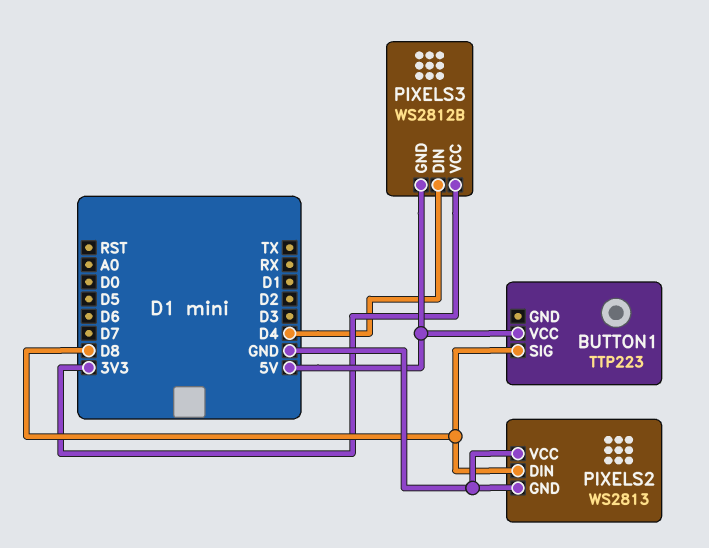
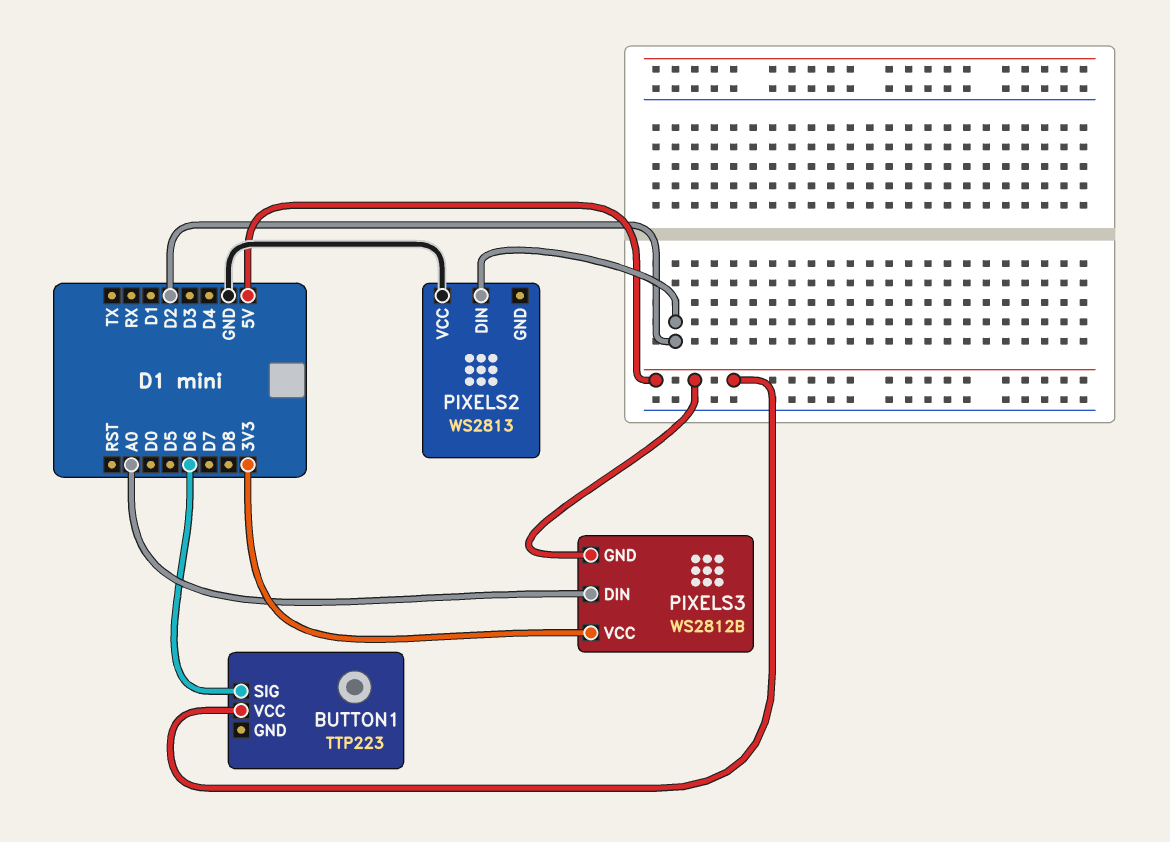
BUTTON1 pin SIG: D8 -> D6
PIXELS2 pin DIN: D8 -> D2
PIXELS2 pin GND: GND -> none
PIXELS3 pin DIN: D4 -> A0

